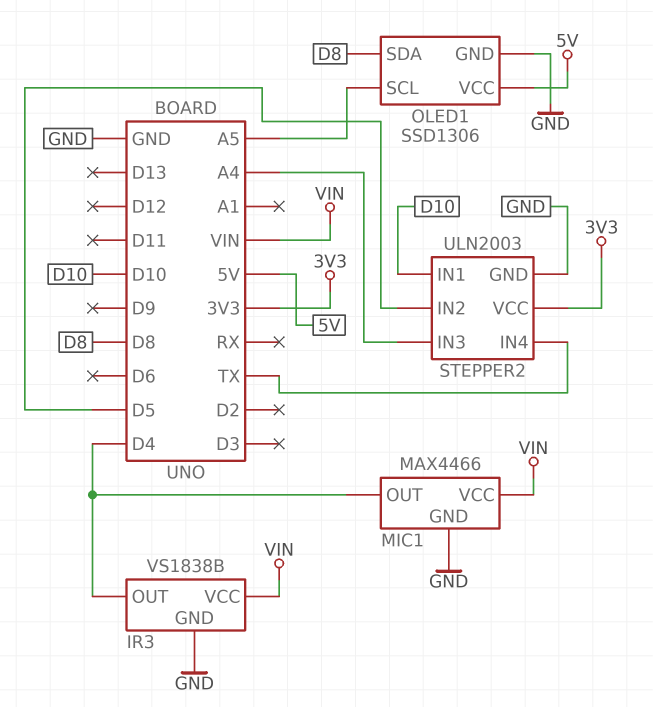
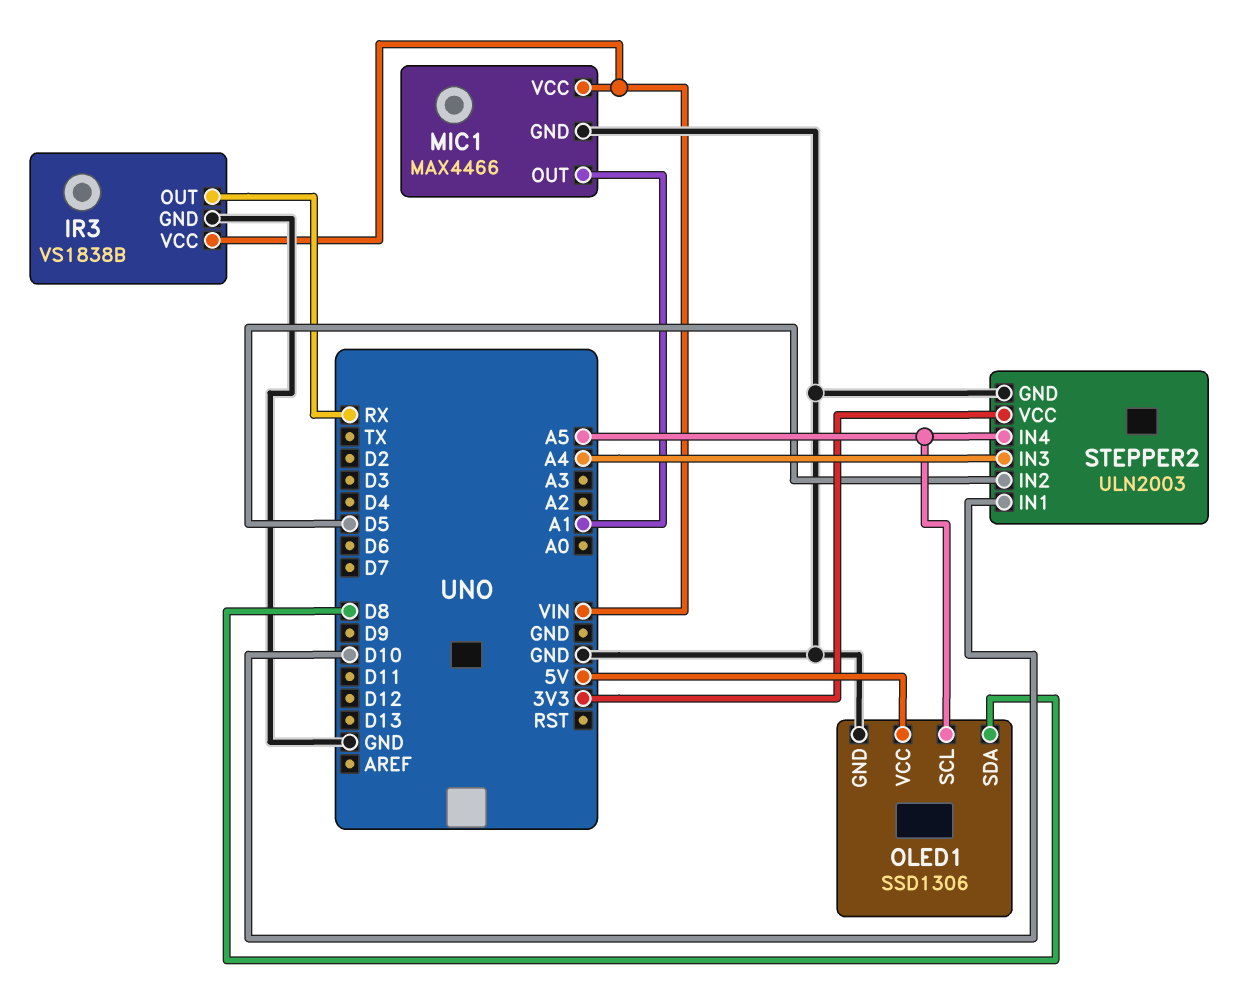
IR3 pin OUT: D4 -> RX
MIC1 pin OUT: D4 -> A1
STEPPER2 pin IN4: TX -> A5

